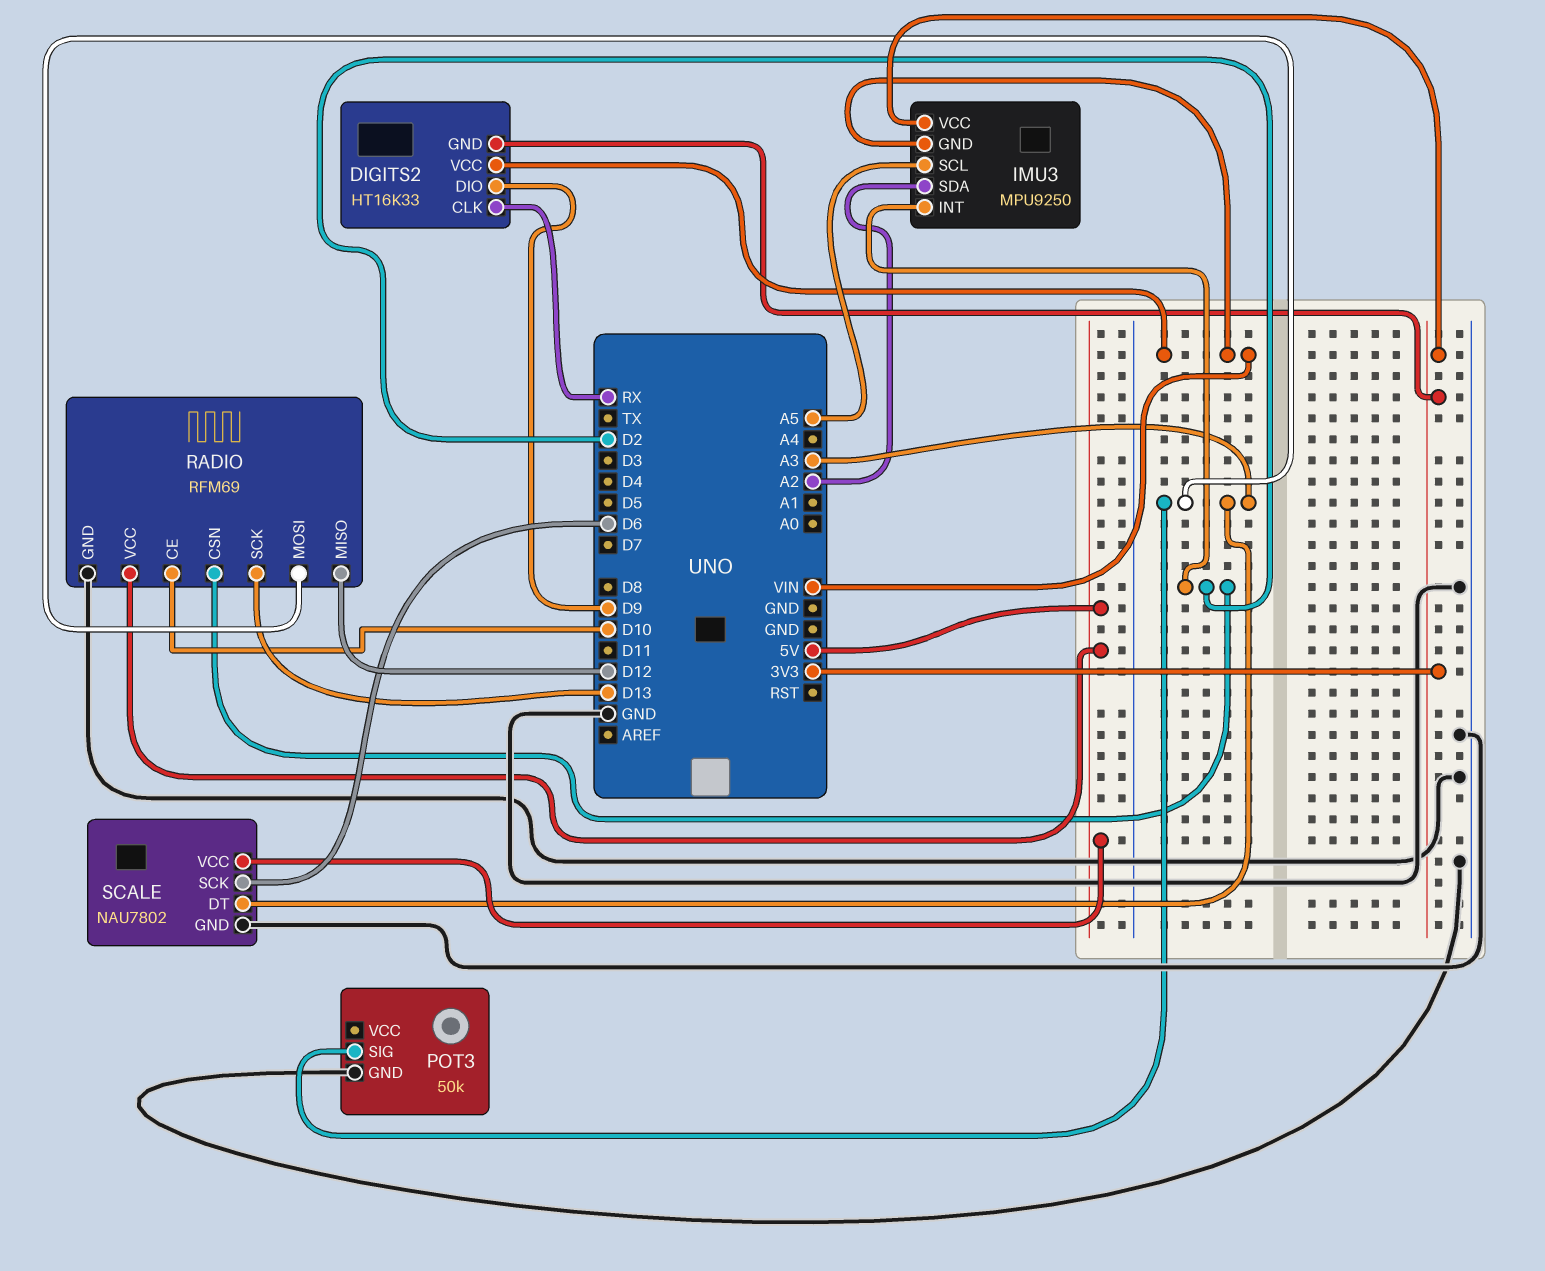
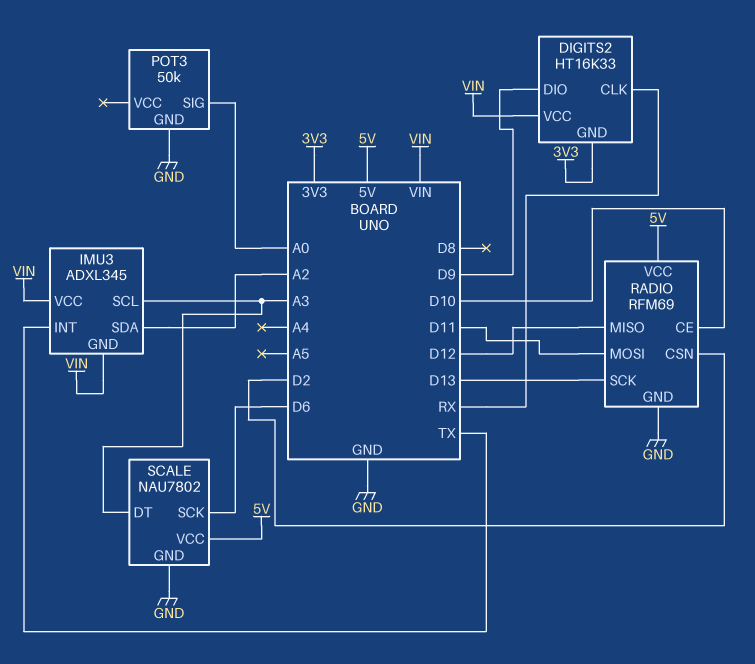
IMU3: MPU9250 -> ADXL345
IMU3 pin INT: D2 -> TX
IMU3 pin SCL: A5 -> A3
IMU3 pin VCC: 3V3 -> VIN
POT3 pin SIG: A3 -> A0
RADIO pin MOSI: A3 -> D11

